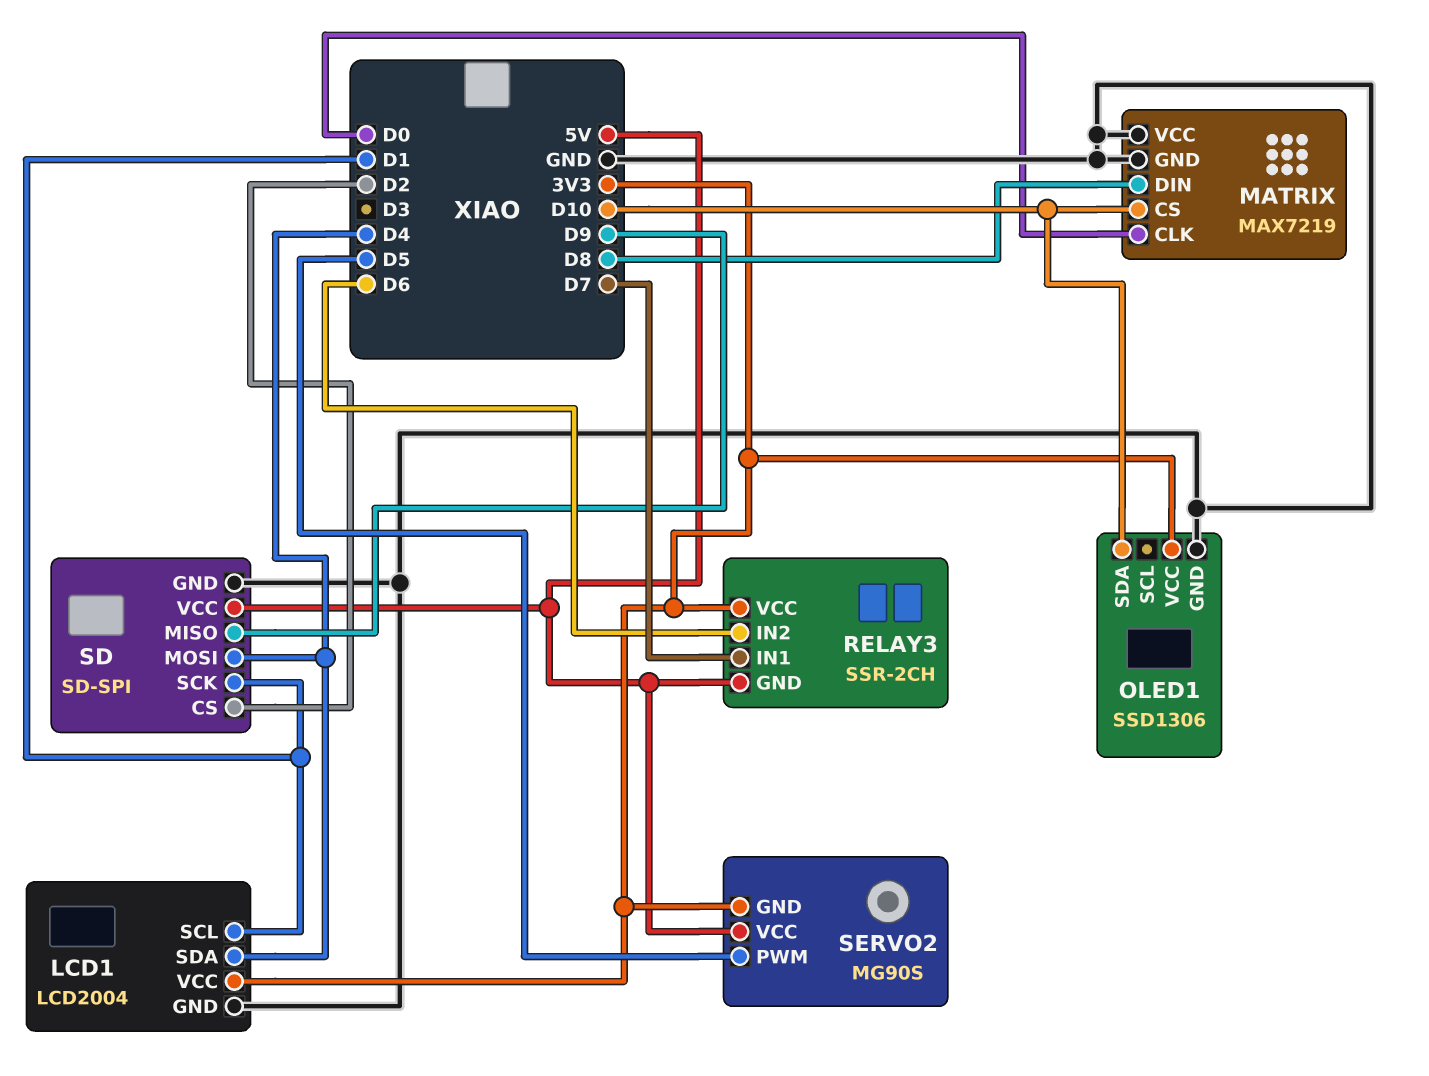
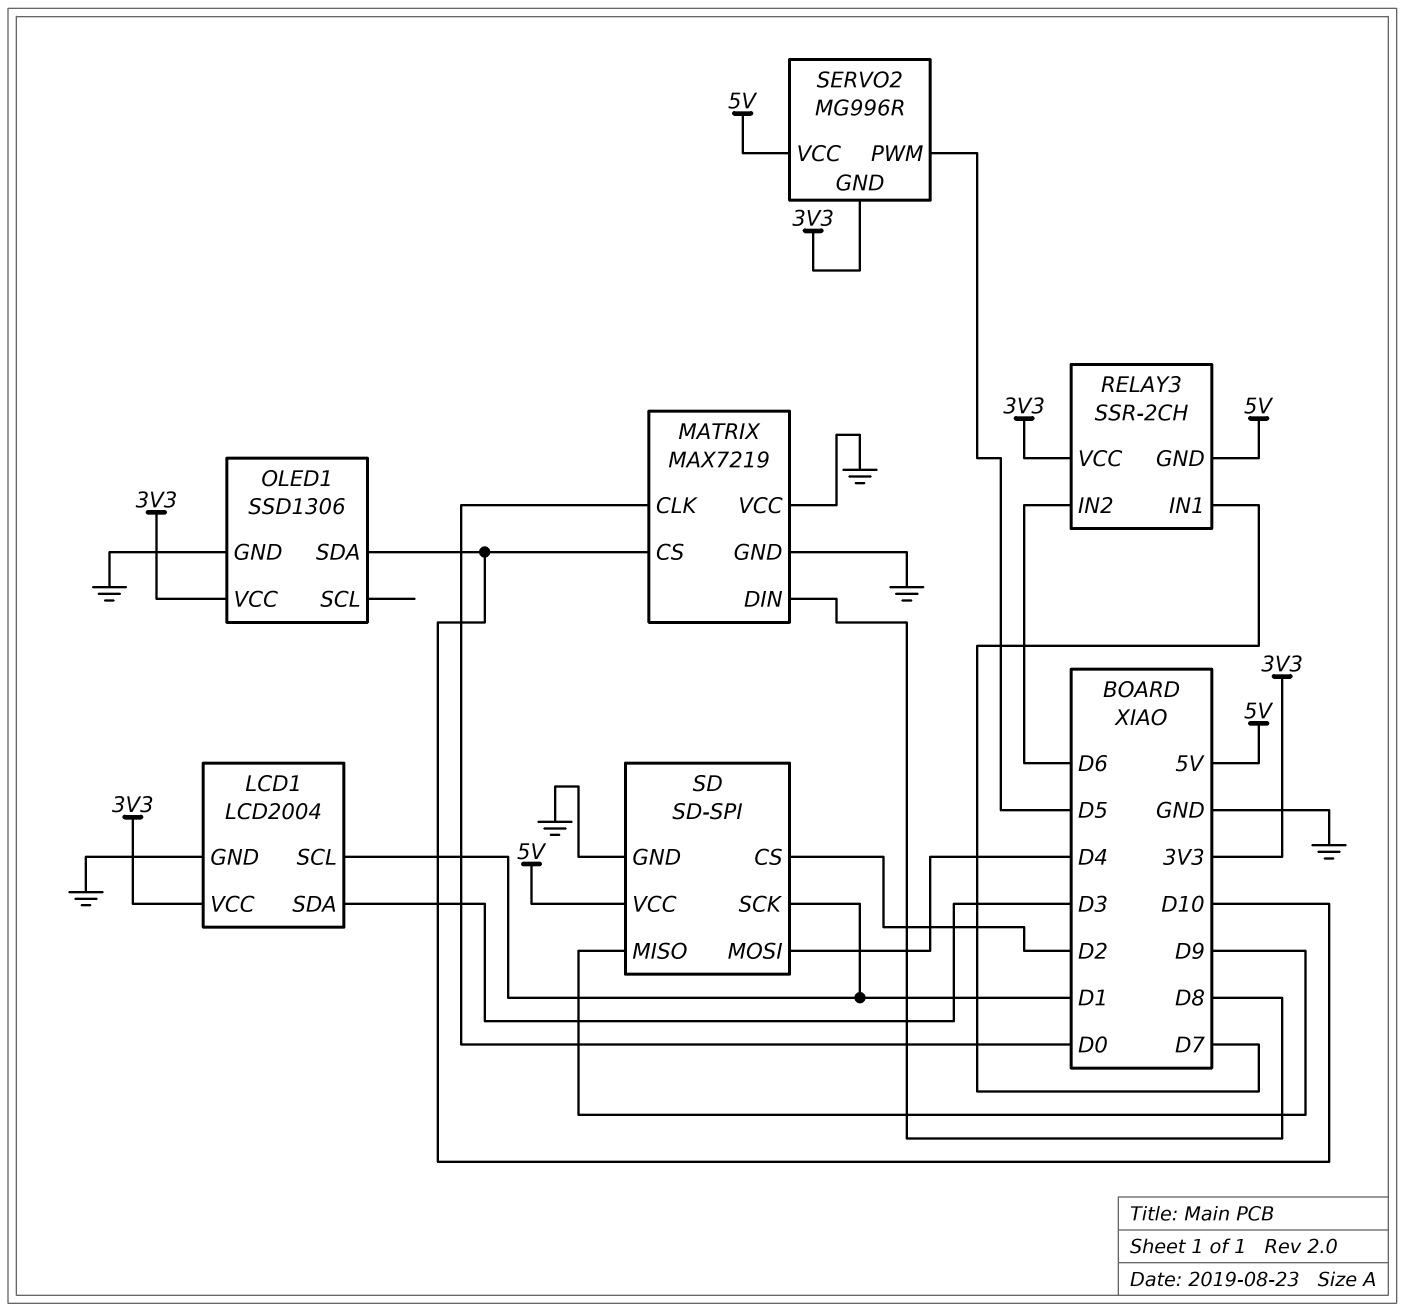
LCD1 pin SDA: D4 -> D3
SERVO2: MG90S -> MG996R

